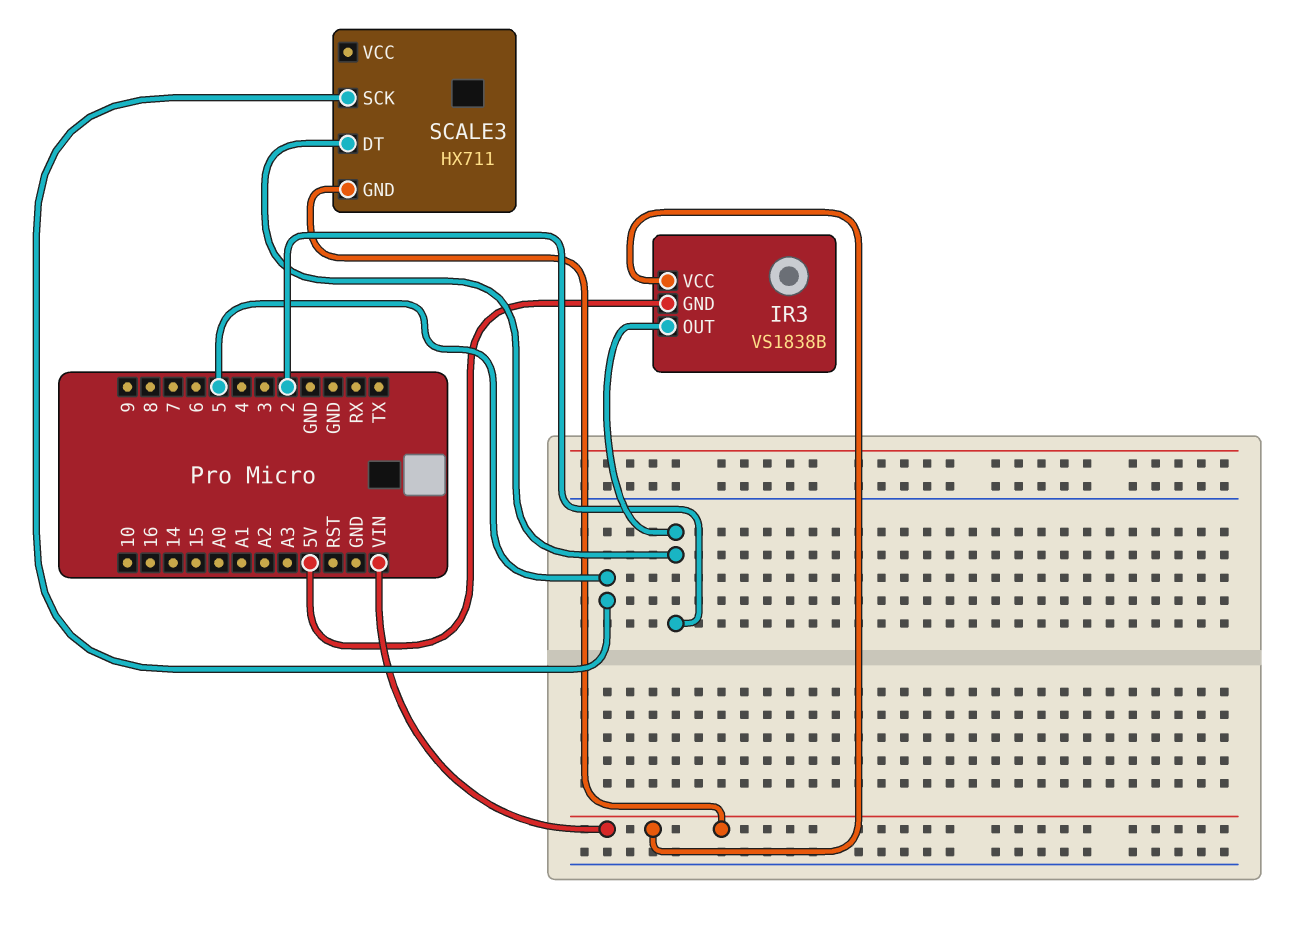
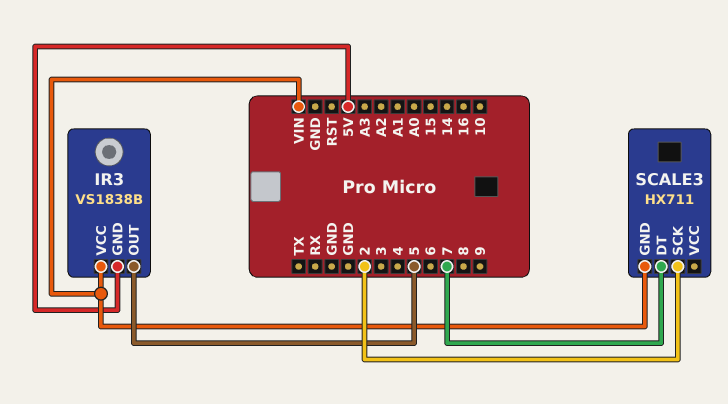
IR3 pin OUT: 2 -> 5
SCALE3 pin DT: 2 -> 7
SCALE3 pin SCK: 5 -> 2

